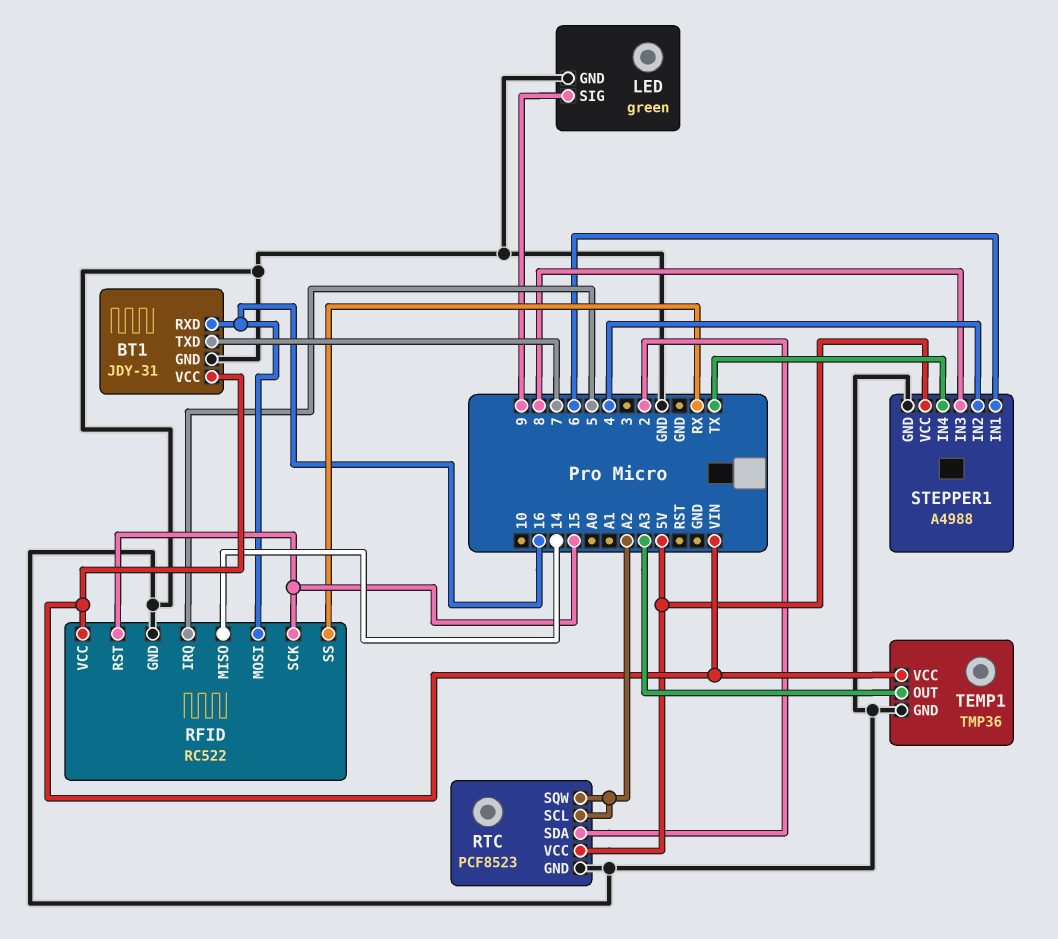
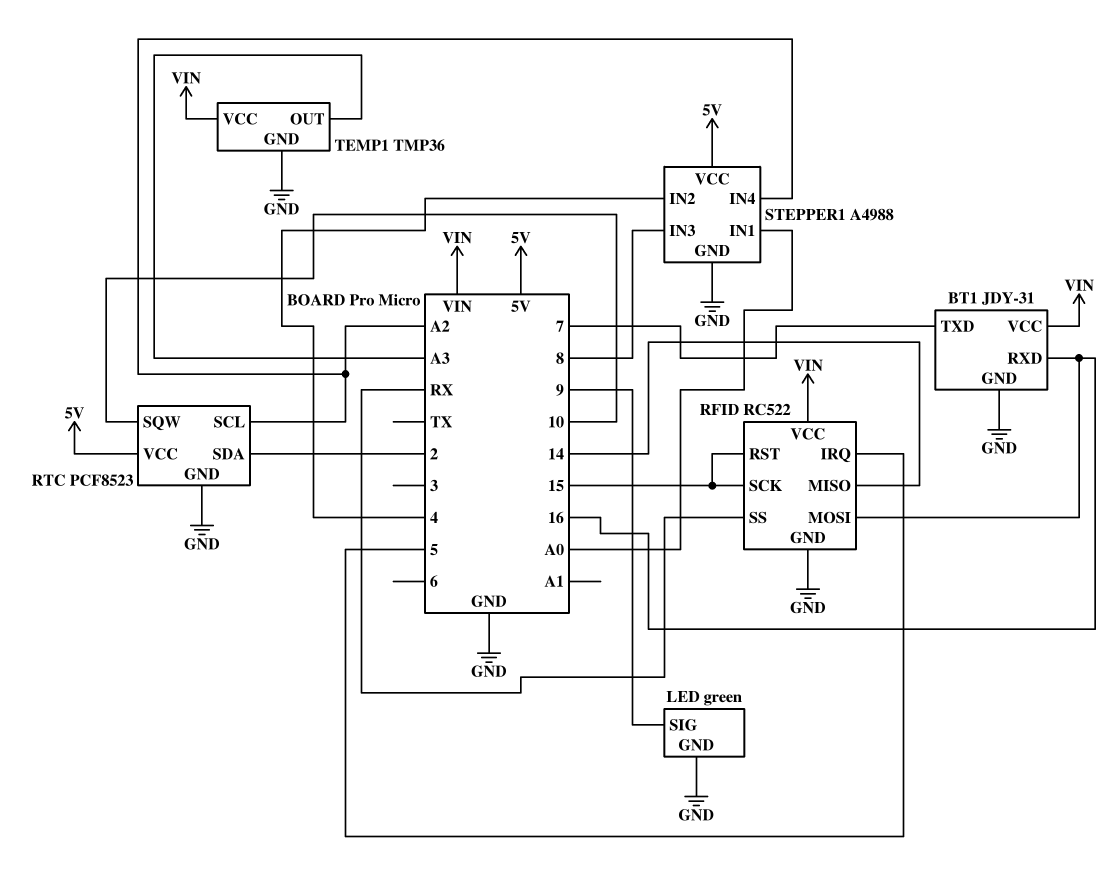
RTC pin SQW: A2 -> 10
STEPPER1 pin IN1: 6 -> A0
STEPPER1 pin IN4: TX -> A2

